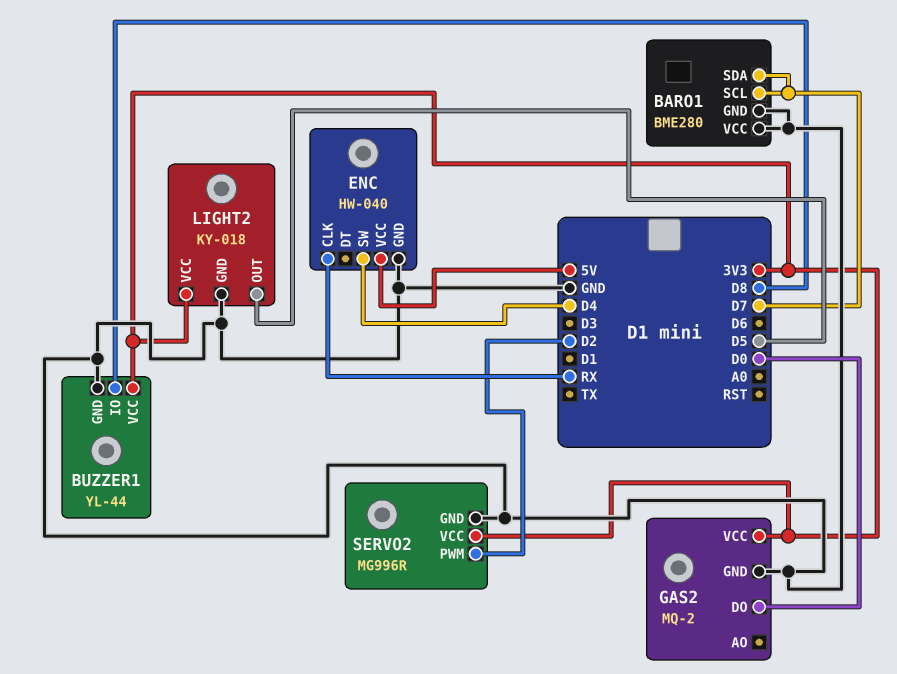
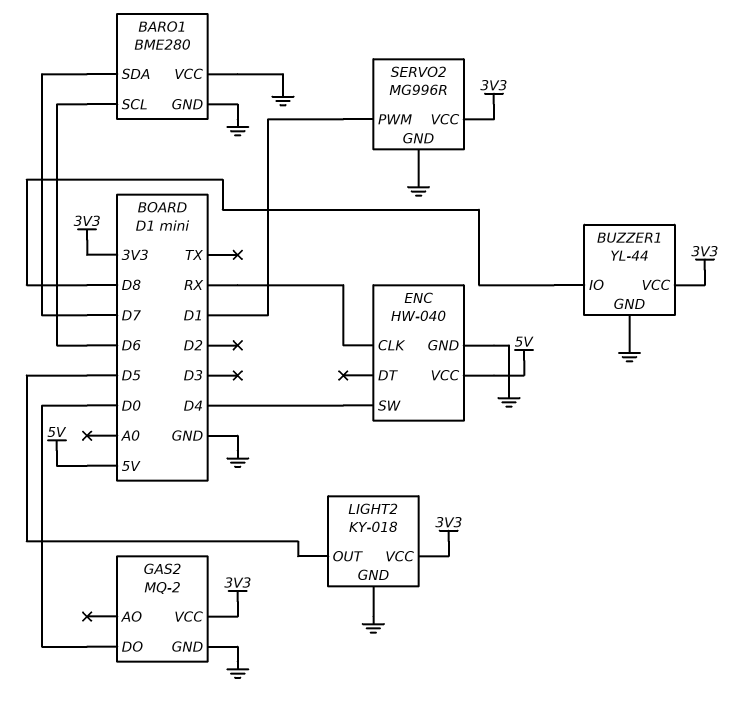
BARO1 pin SCL: D7 -> D6
SERVO2 pin PWM: D2 -> D1

